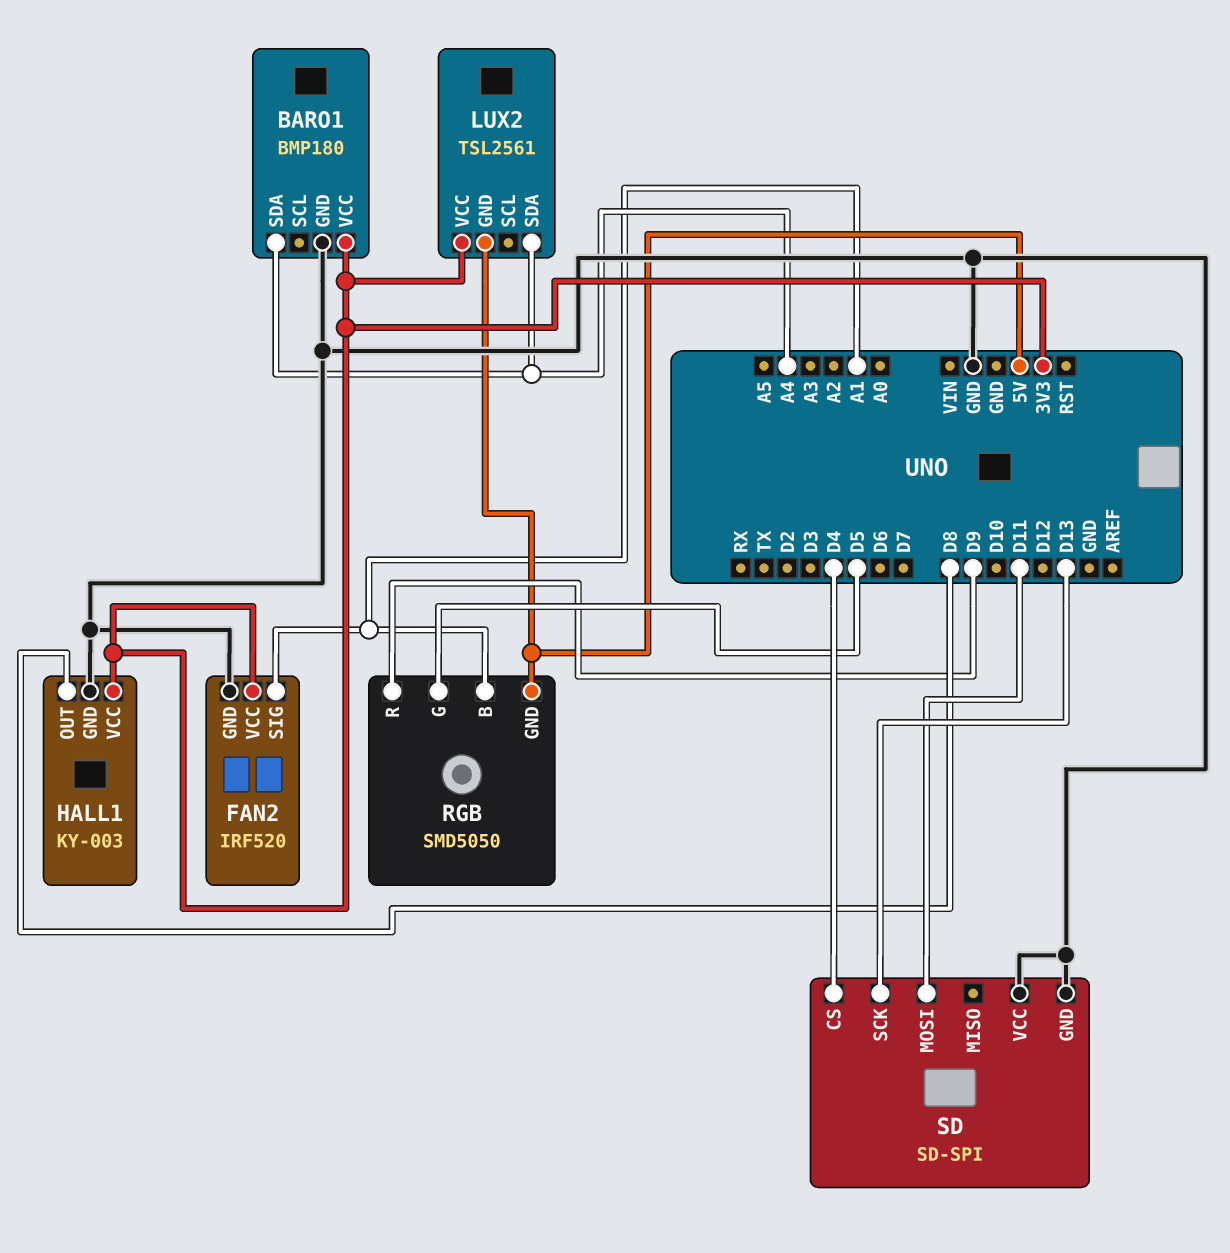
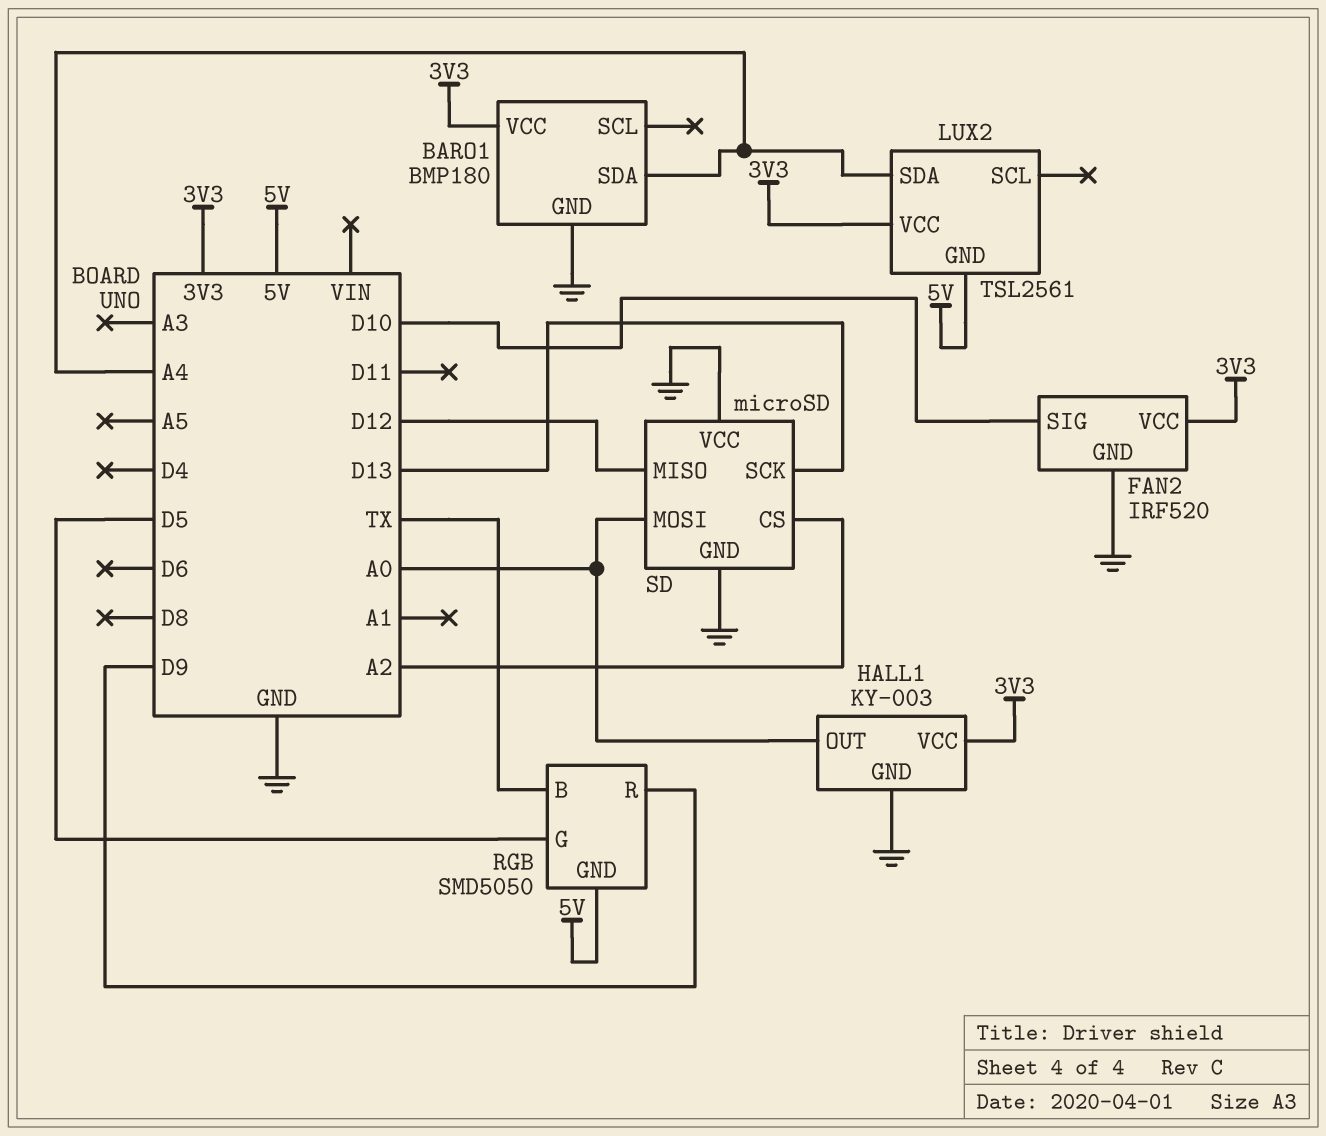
FAN2 pin SIG: A1 -> D10
HALL1 pin OUT: D8 -> A0
RGB pin B: A1 -> TX
SD: SD-SPI -> microSD
SD pin CS: D4 -> A2
SD pin MISO: none -> D12
SD pin MOSI: D11 -> A0

